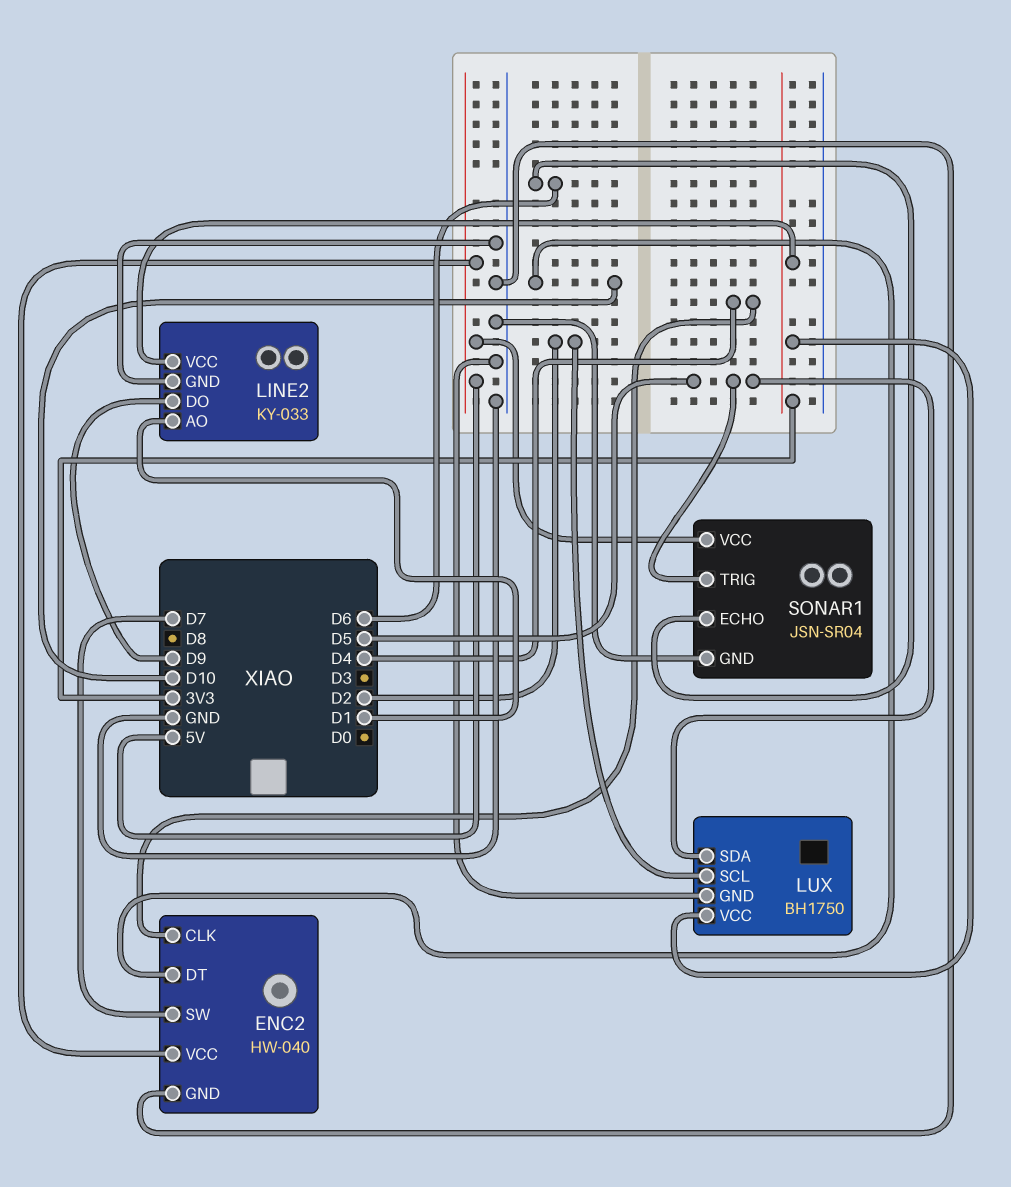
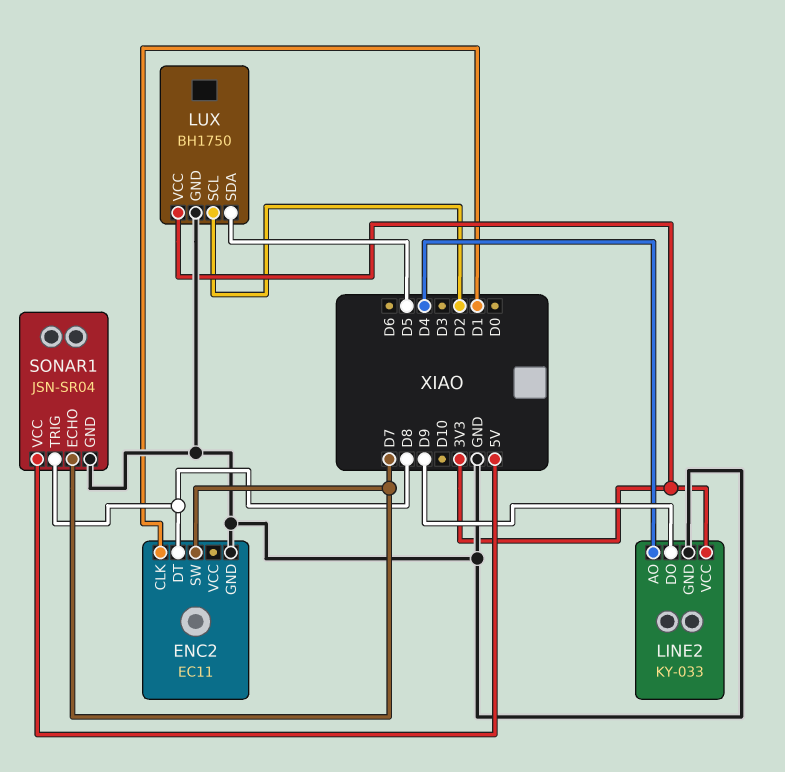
ENC2: HW-040 -> EC11
ENC2 pin CLK: D4 -> D1
ENC2 pin DT: D10 -> D8
ENC2 pin VCC: 5V -> none
LINE2 pin AO: D1 -> D4
SONAR1 pin ECHO: D6 -> D7
SONAR1 pin TRIG: D5 -> D8

